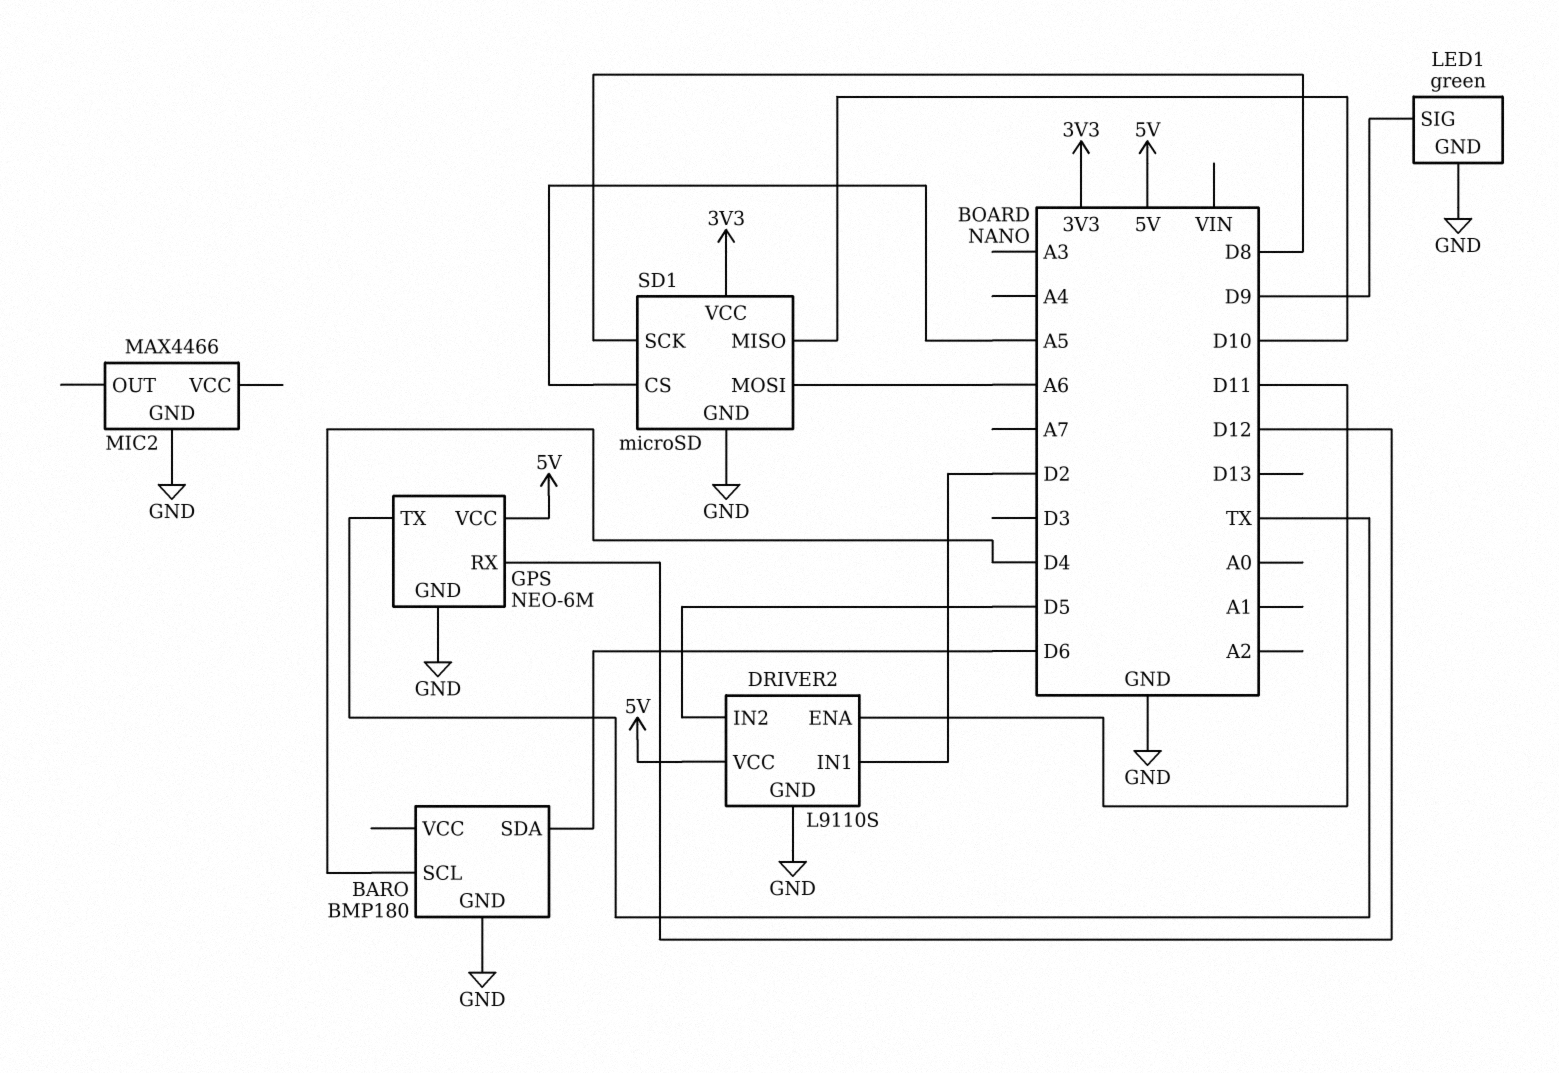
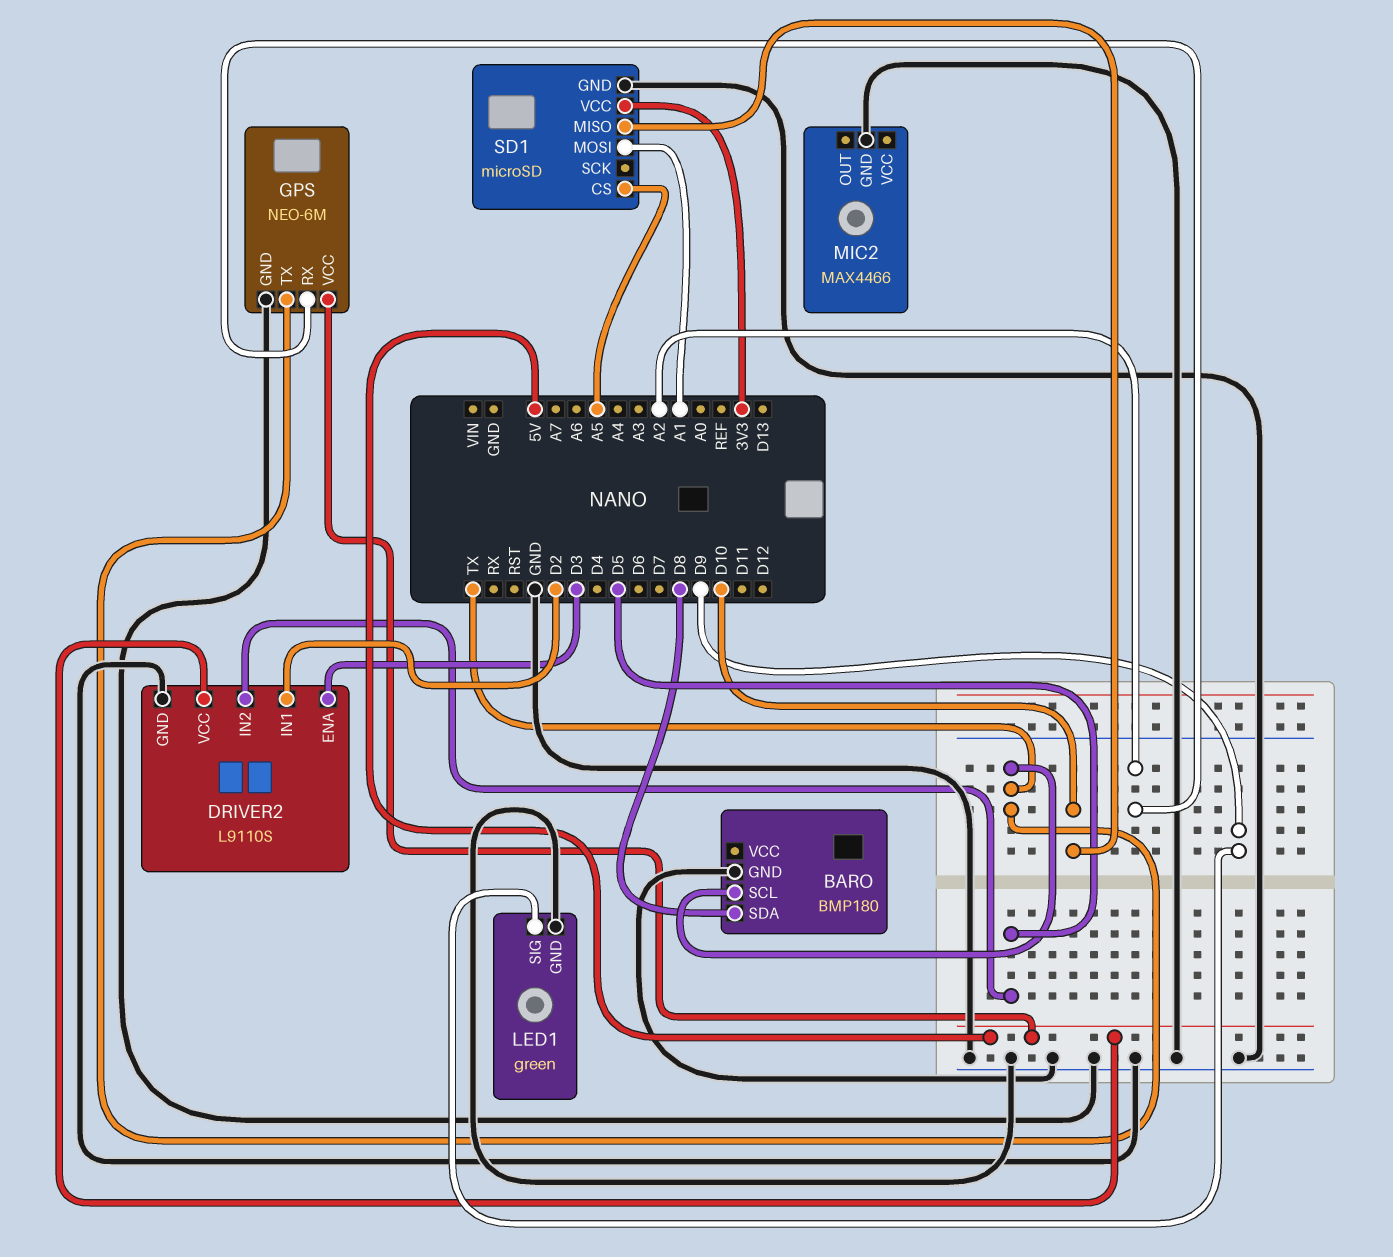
BARO pin SCL: D4 -> TX
BARO pin SDA: D6 -> D8
DRIVER2 pin ENA: D11 -> D3
GPS pin RX: D12 -> A2
SD1 pin MOSI: A6 -> A1
SD1 pin SCK: D8 -> none

